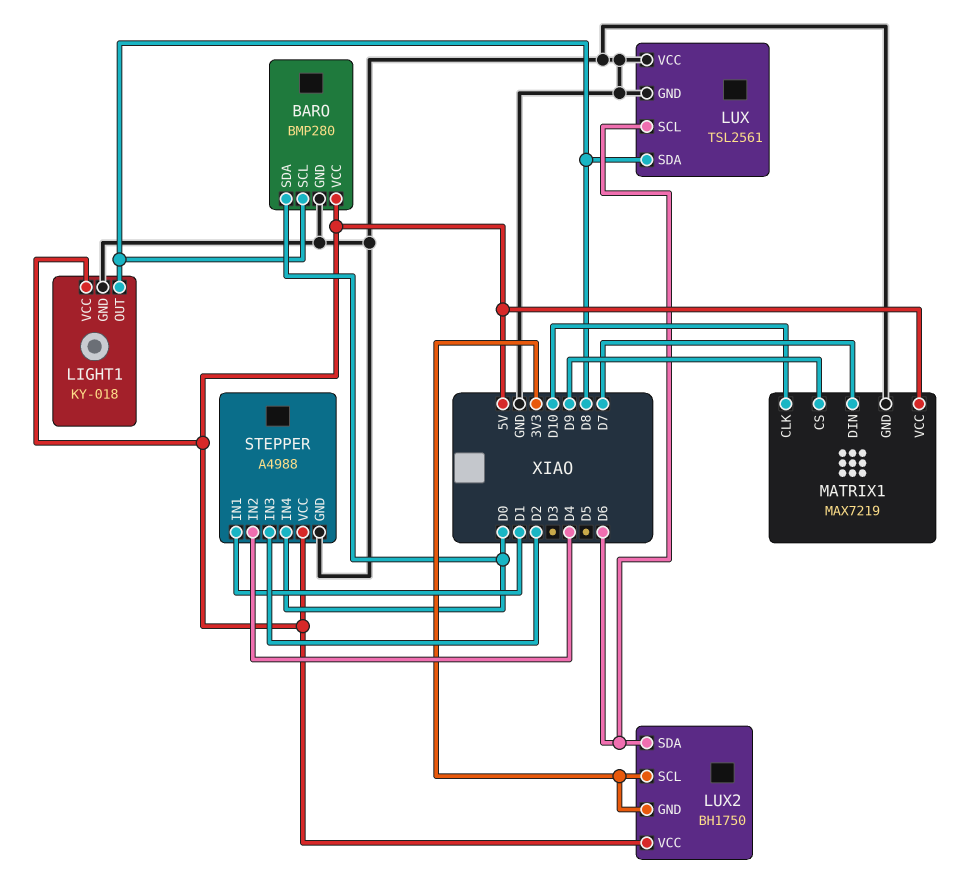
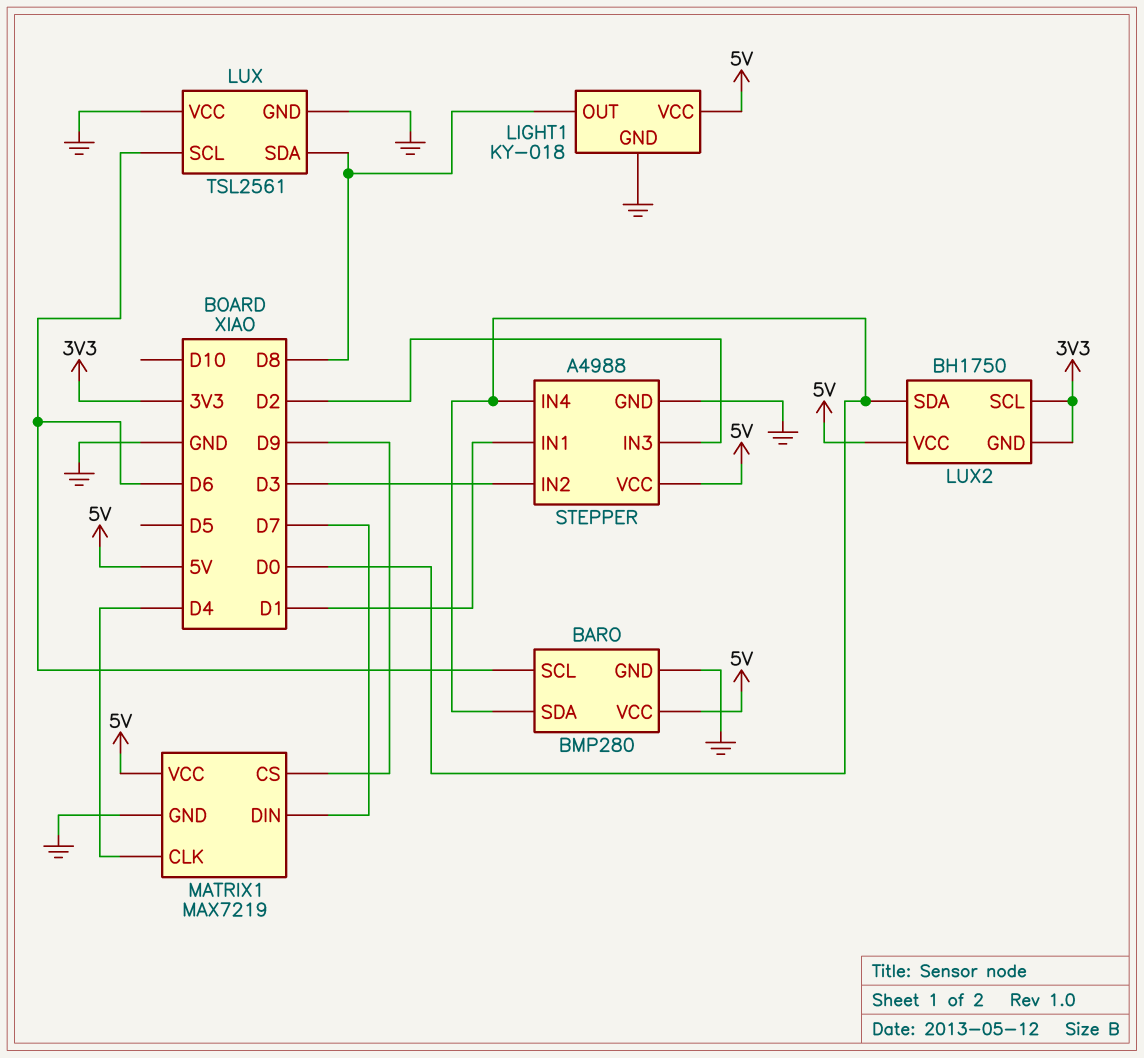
BARO pin SCL: D8 -> D6
LUX2 pin SDA: D6 -> D0
MATRIX1 pin CLK: D10 -> D4
STEPPER pin IN2: D4 -> D3

